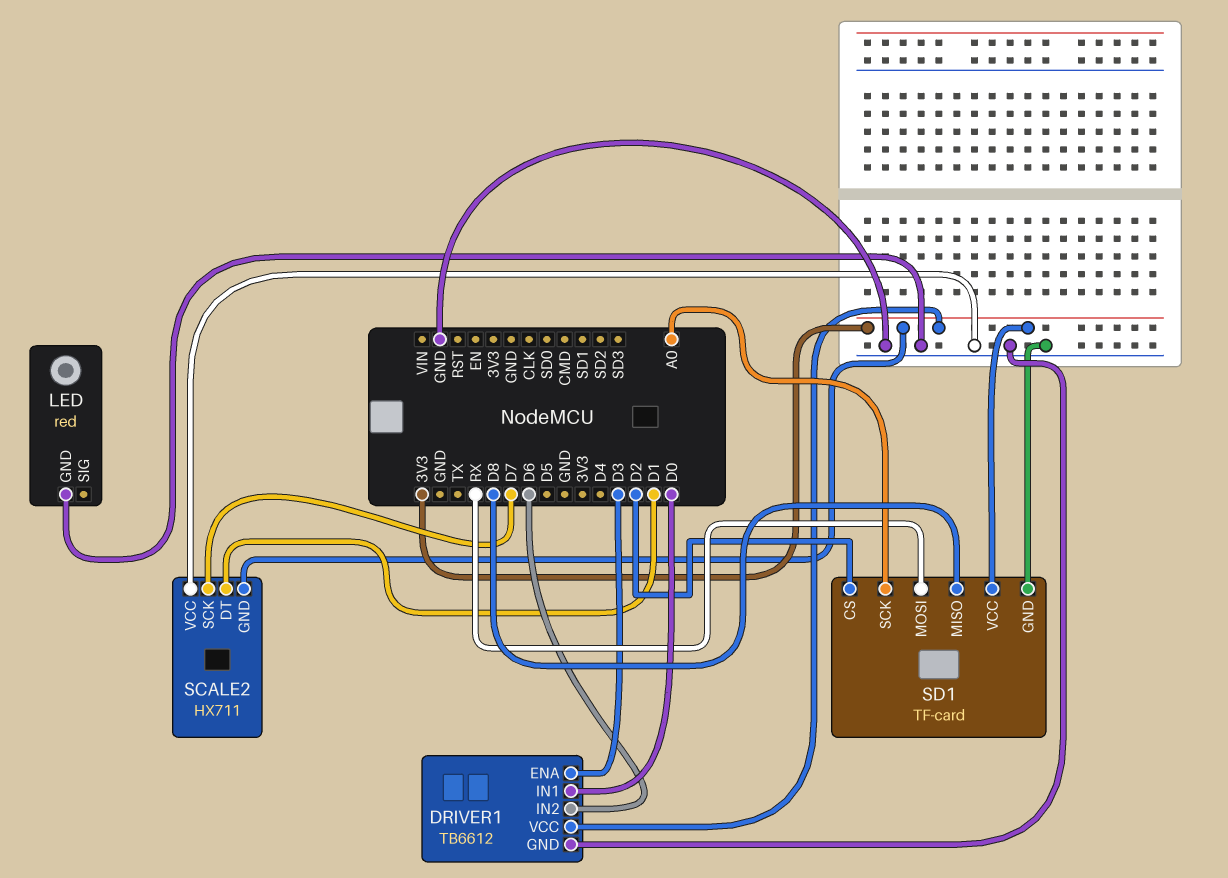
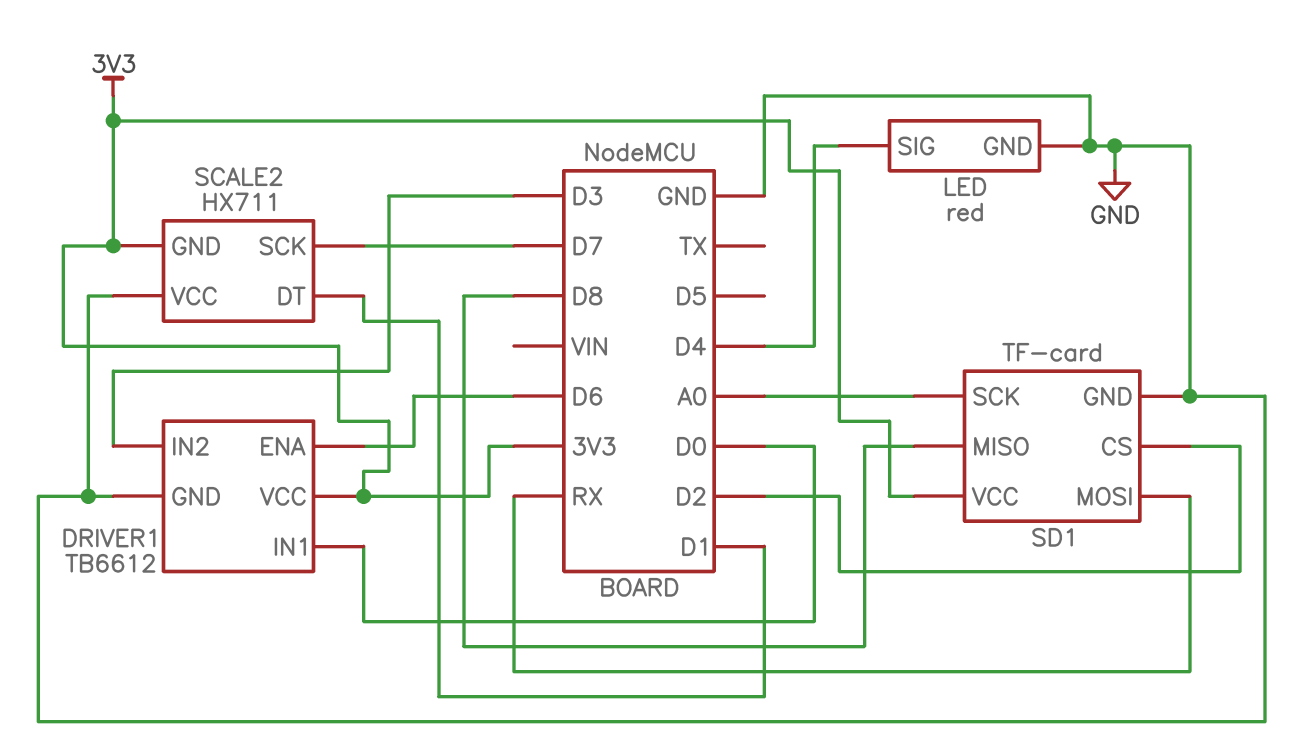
DRIVER1 pin ENA: D3 -> D6
DRIVER1 pin IN2: D6 -> D3
LED pin SIG: none -> D4

